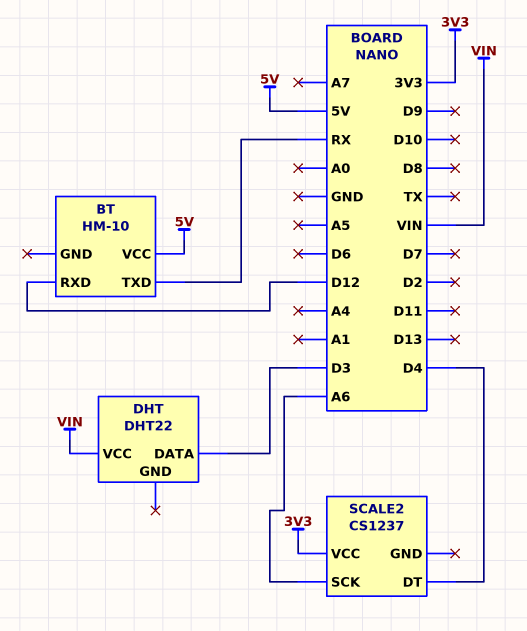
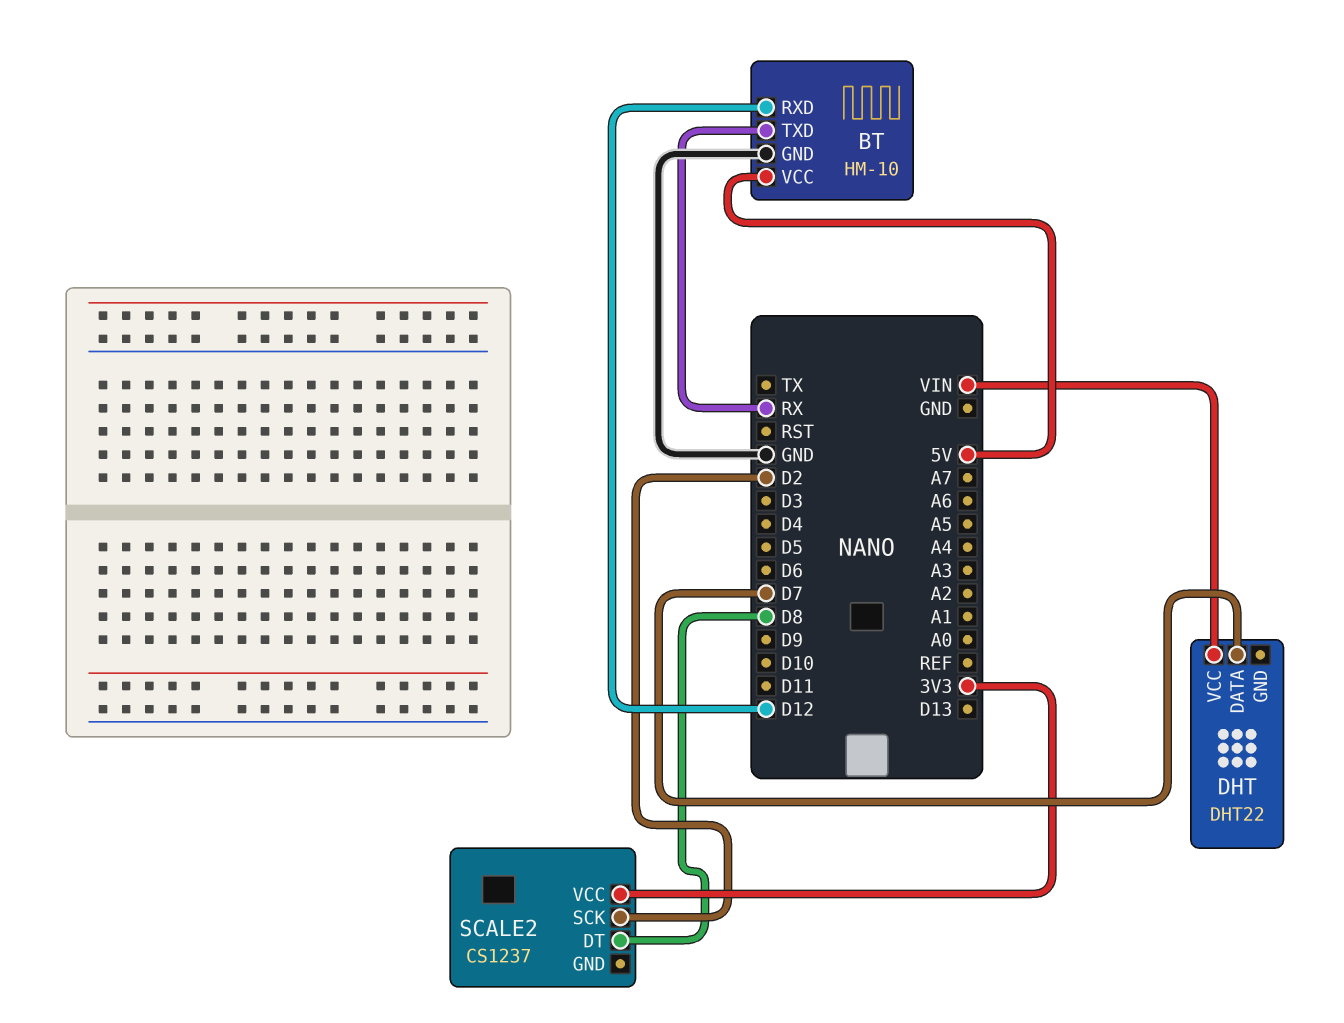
BT pin GND: none -> GND
DHT pin DATA: D3 -> D7
SCALE2 pin DT: D4 -> D8
SCALE2 pin SCK: A6 -> D2

